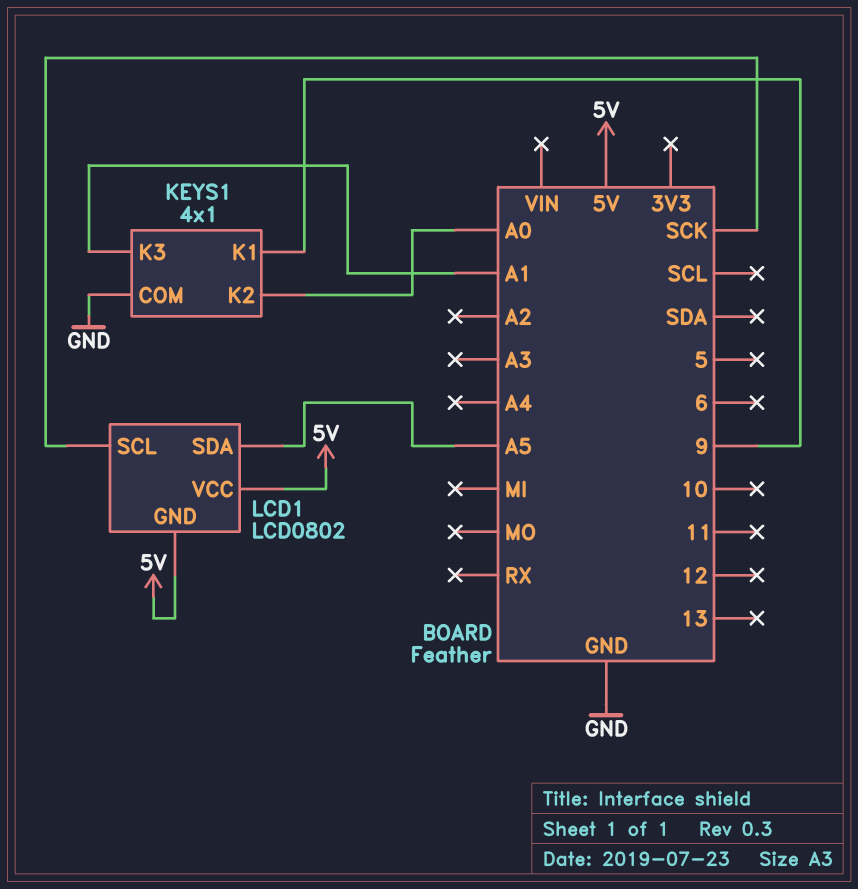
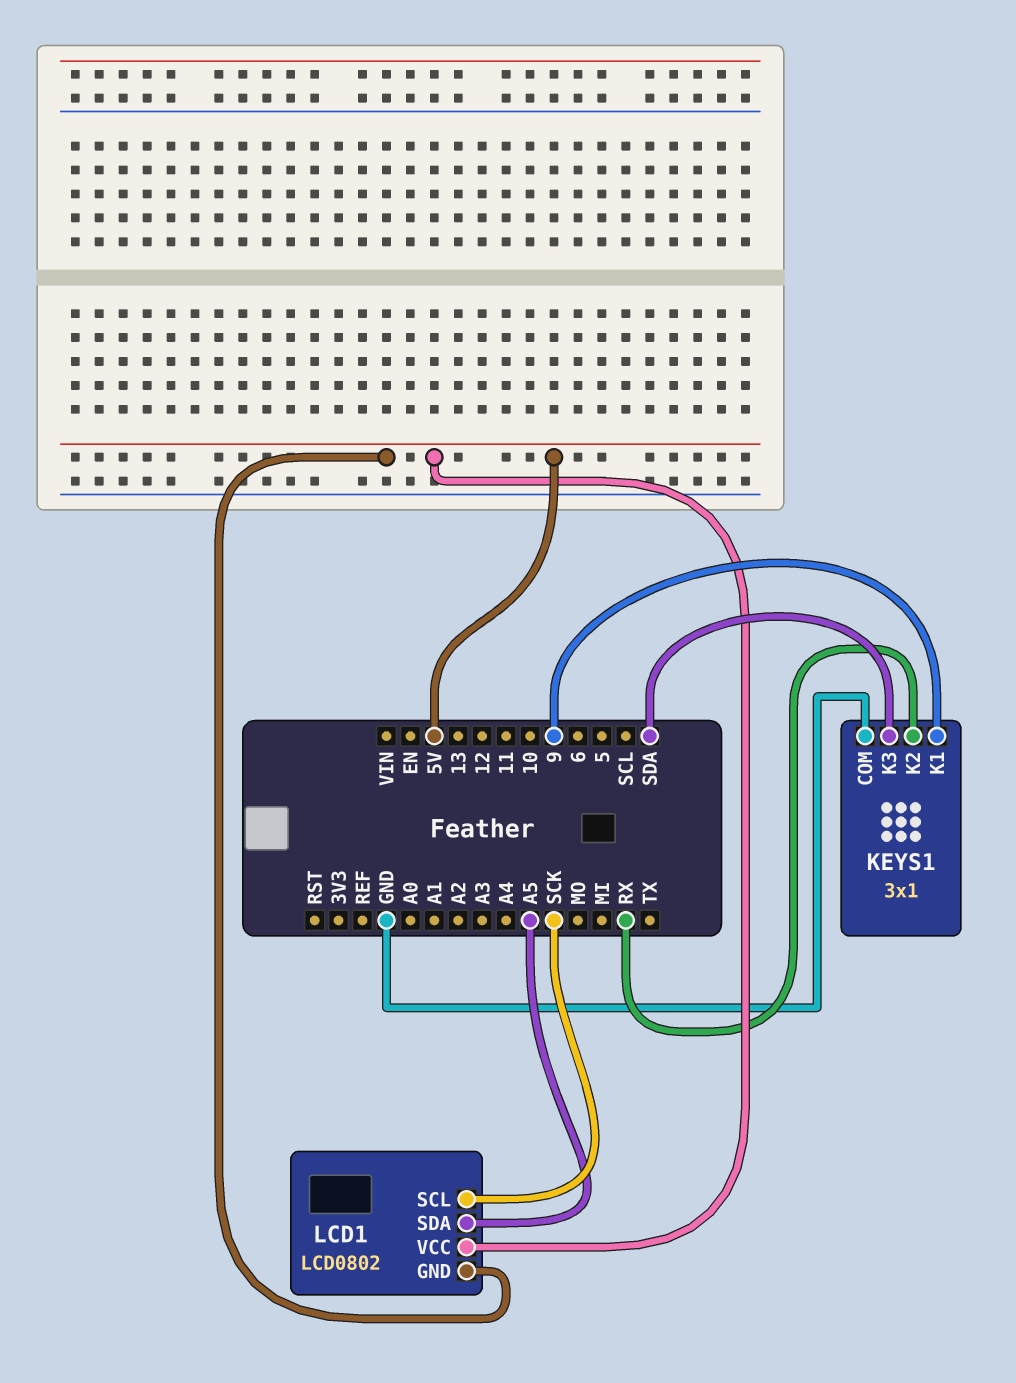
KEYS1: 4x1 -> 3x1
KEYS1 pin K2: A0 -> RX
KEYS1 pin K3: A1 -> SDA

